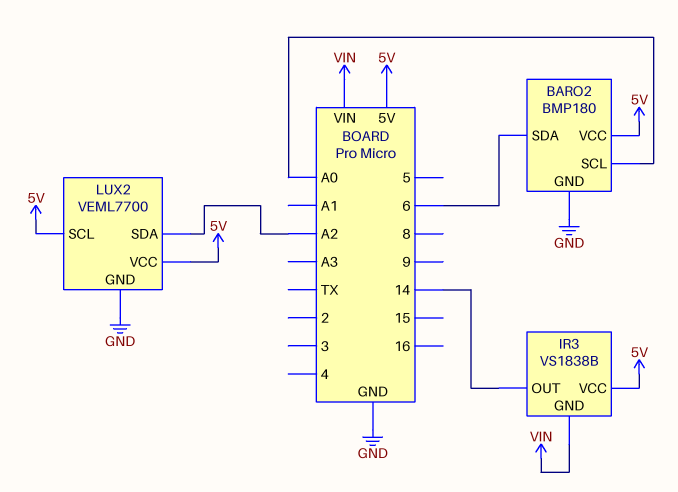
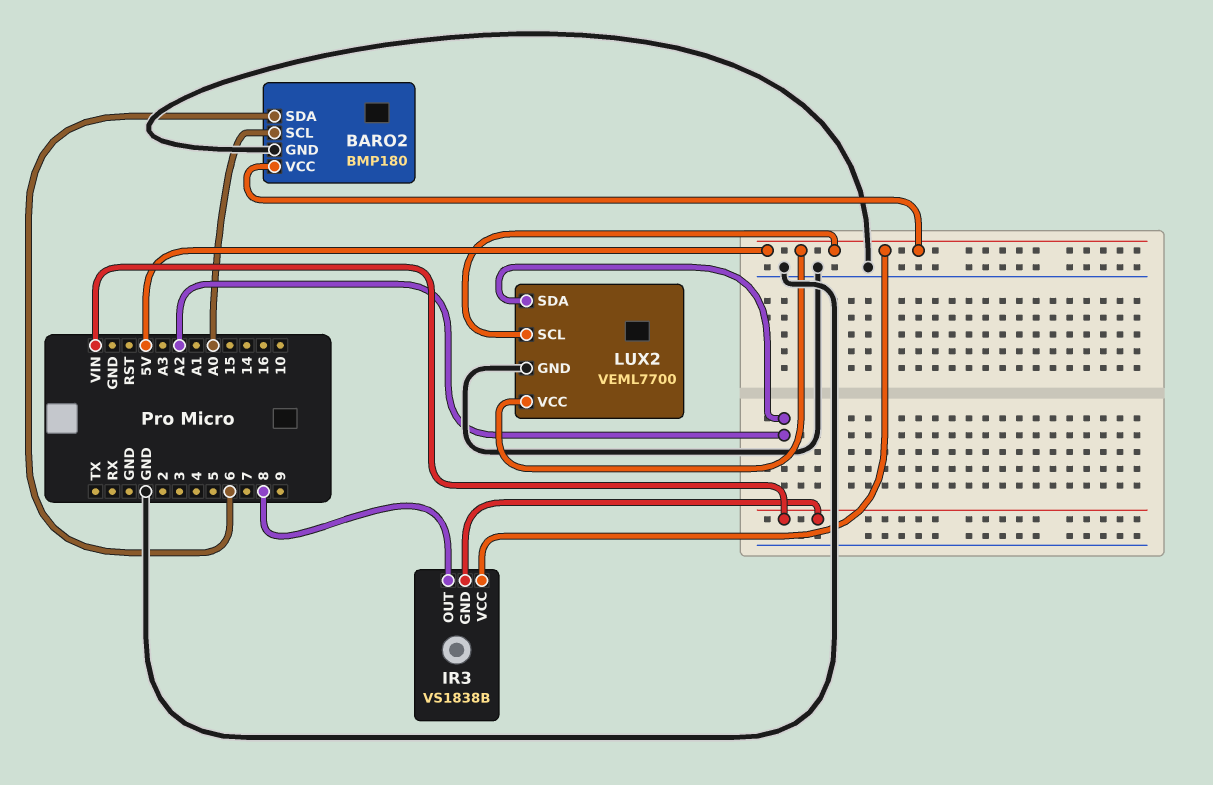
IR3 pin OUT: 14 -> 8

